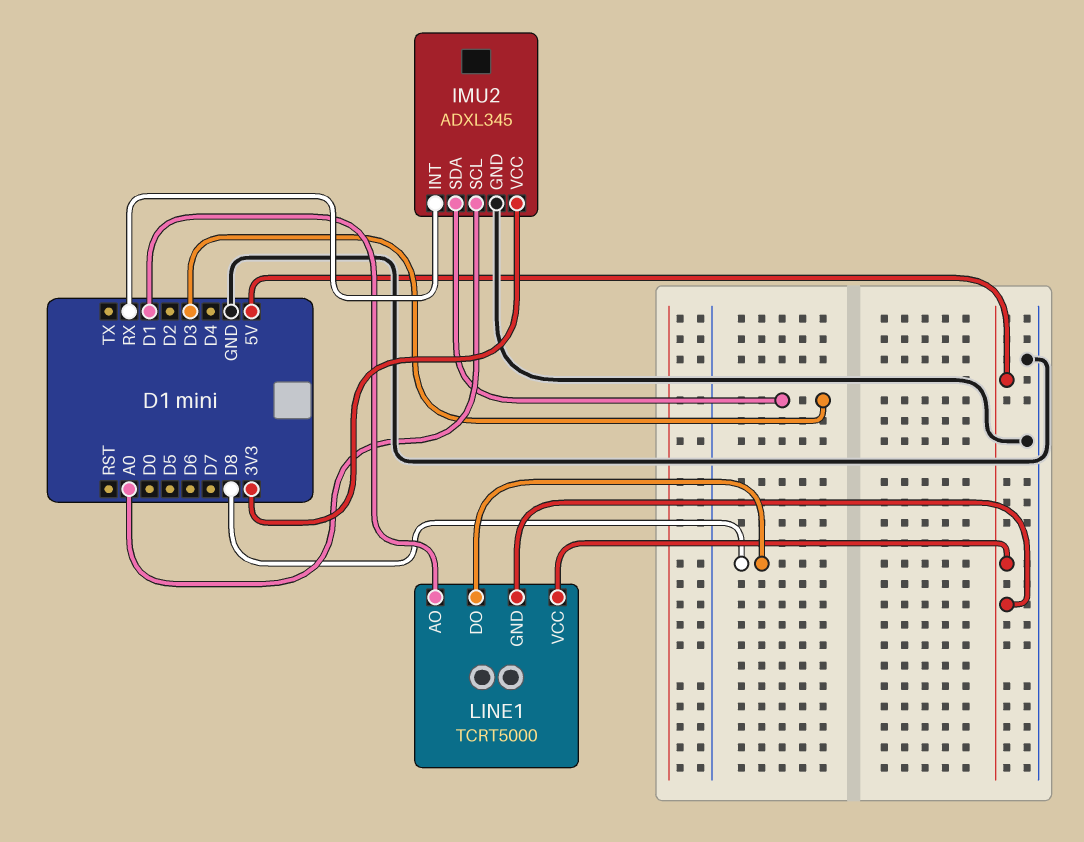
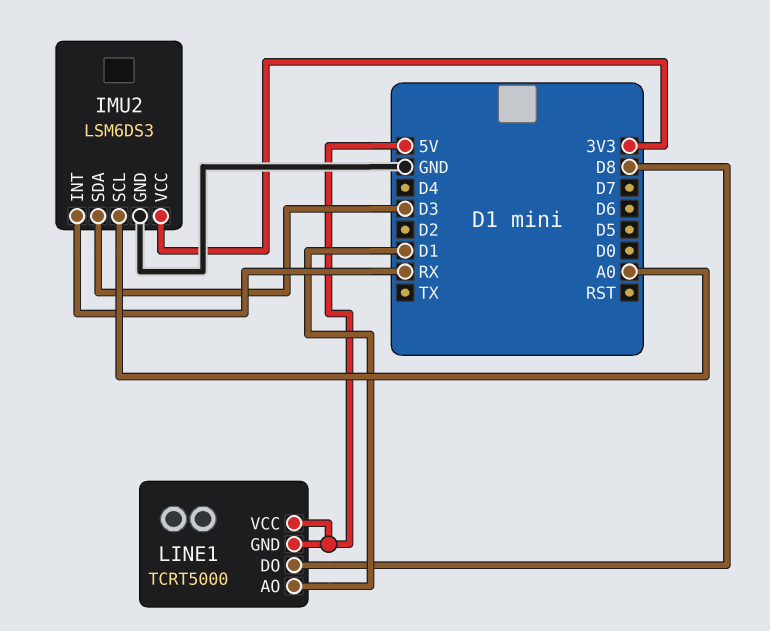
IMU2: ADXL345 -> LSM6DS3

